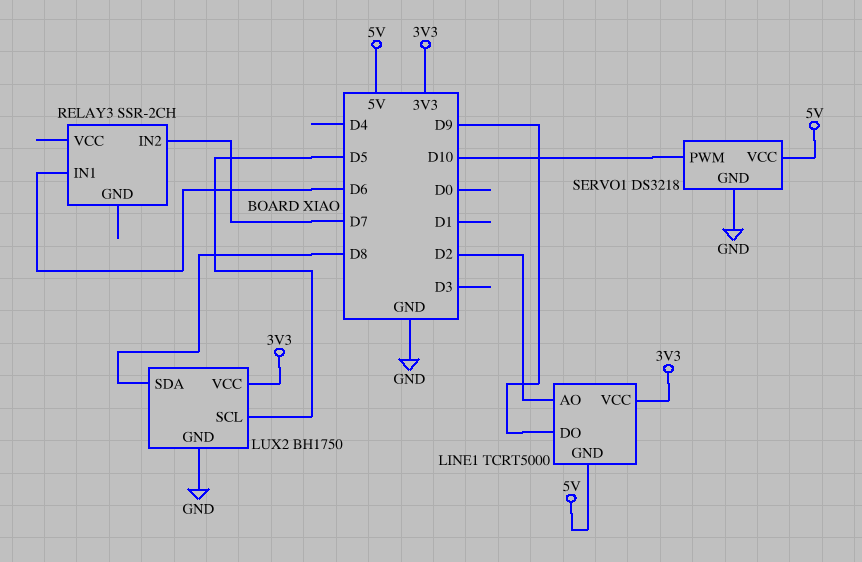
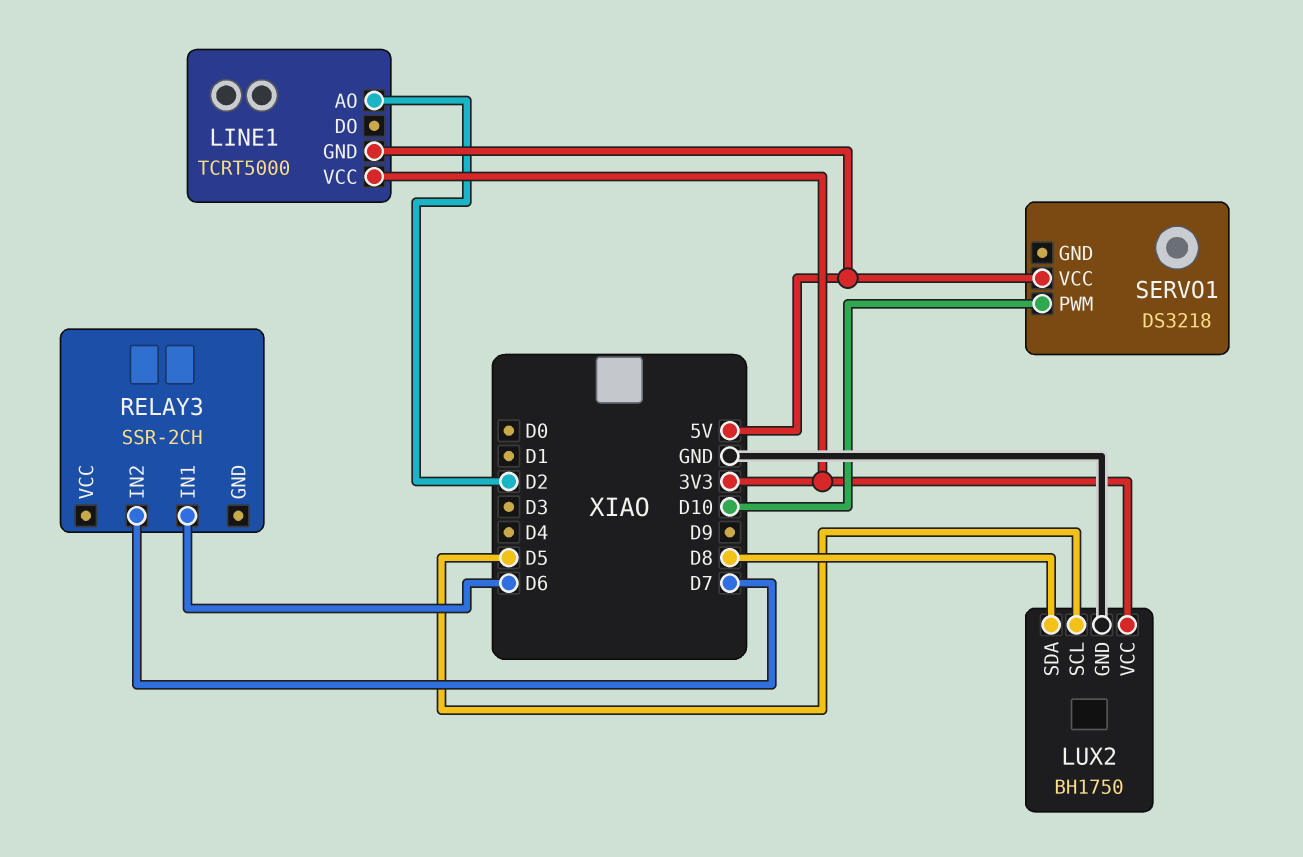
LINE1 pin DO: D9 -> none
SERVO1 pin GND: GND -> none

